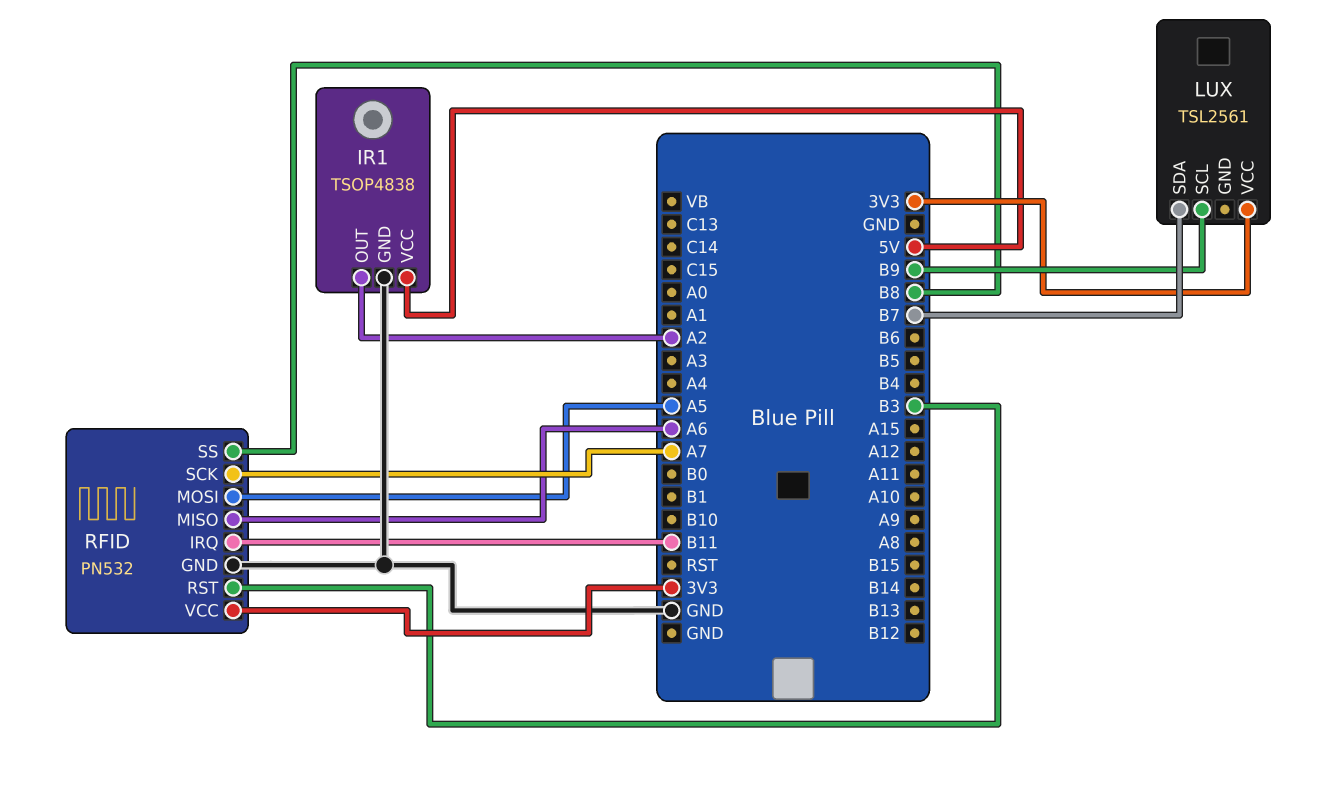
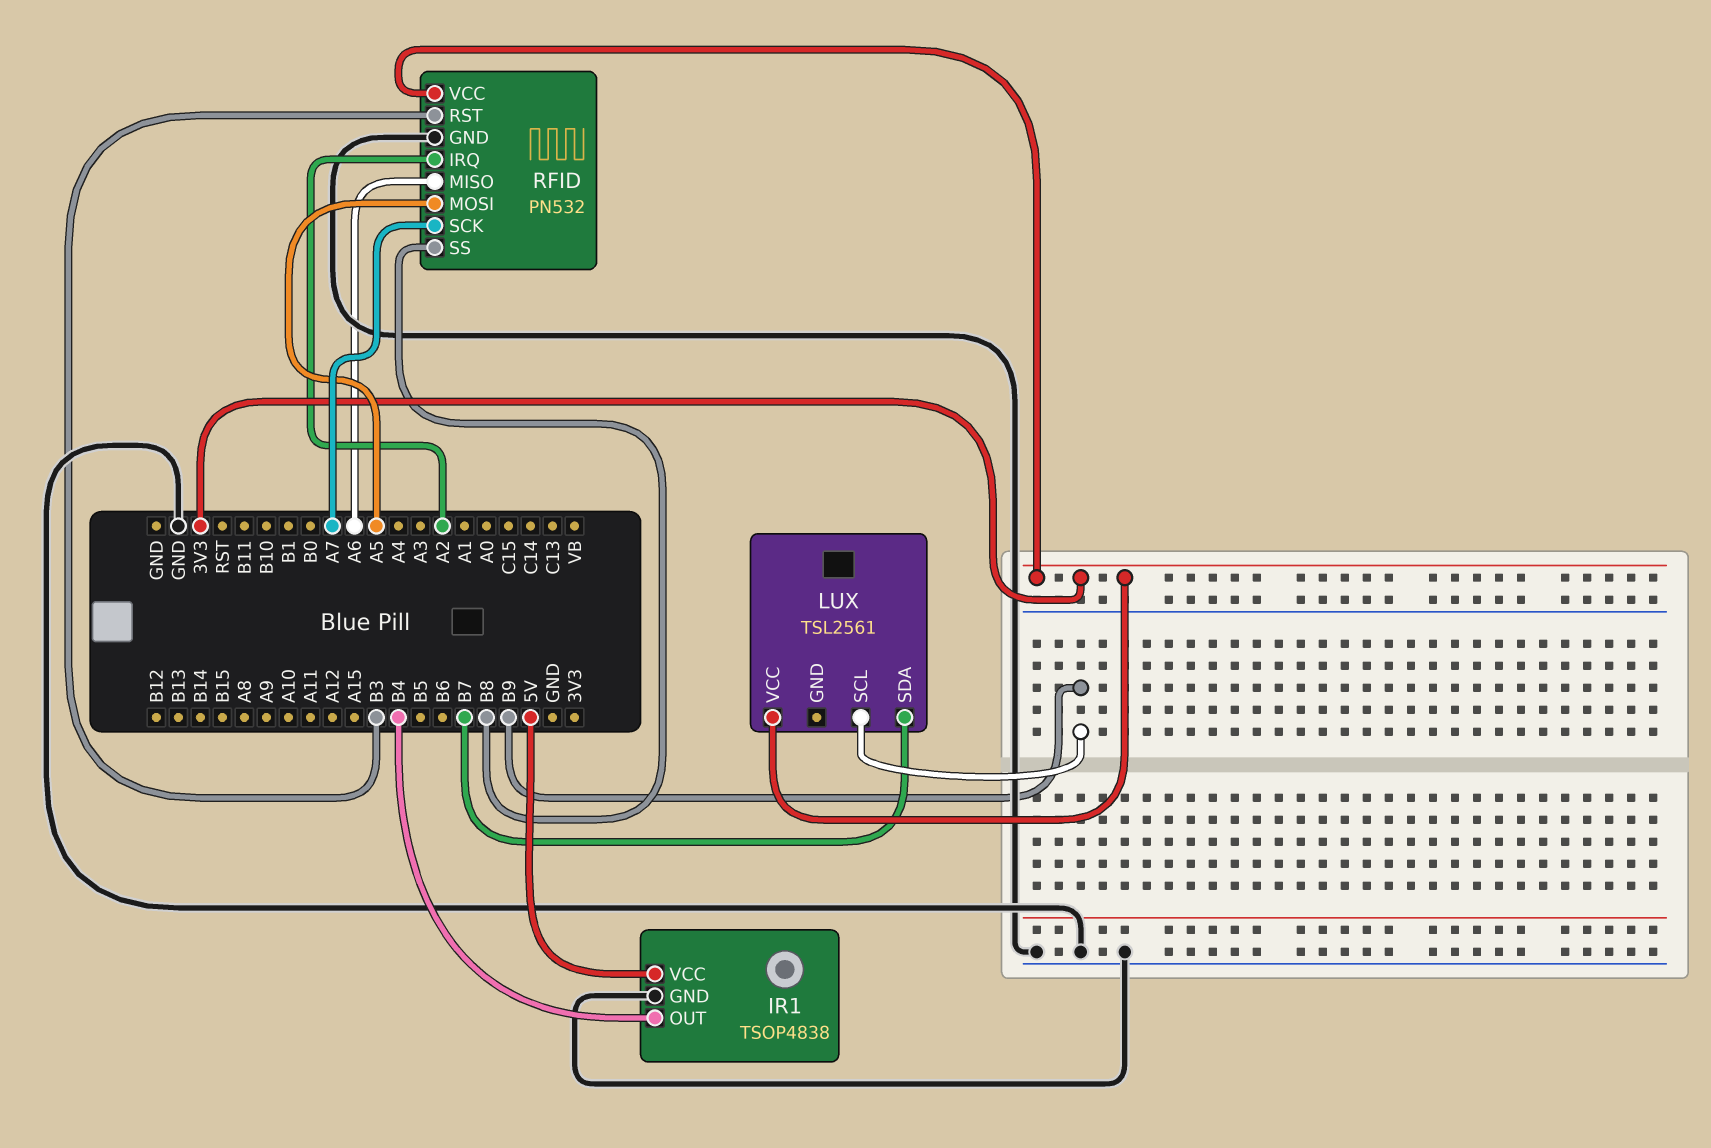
IR1 pin OUT: A2 -> B4
RFID pin IRQ: B11 -> A2

